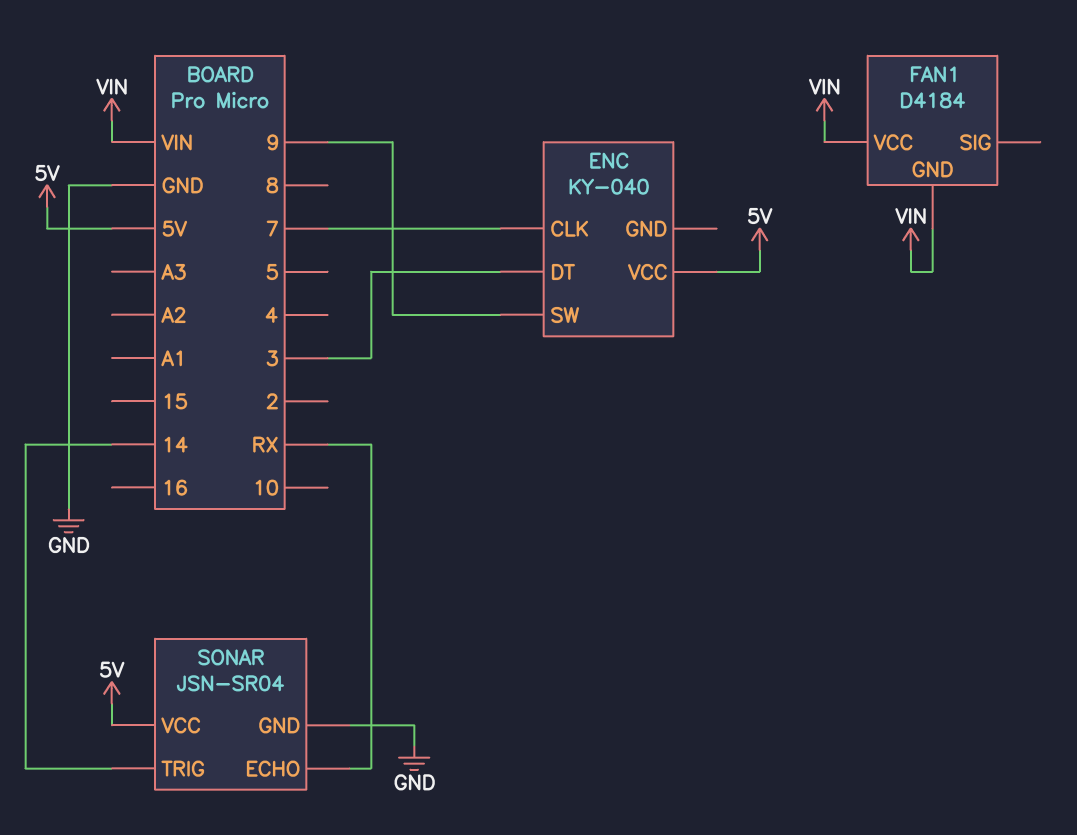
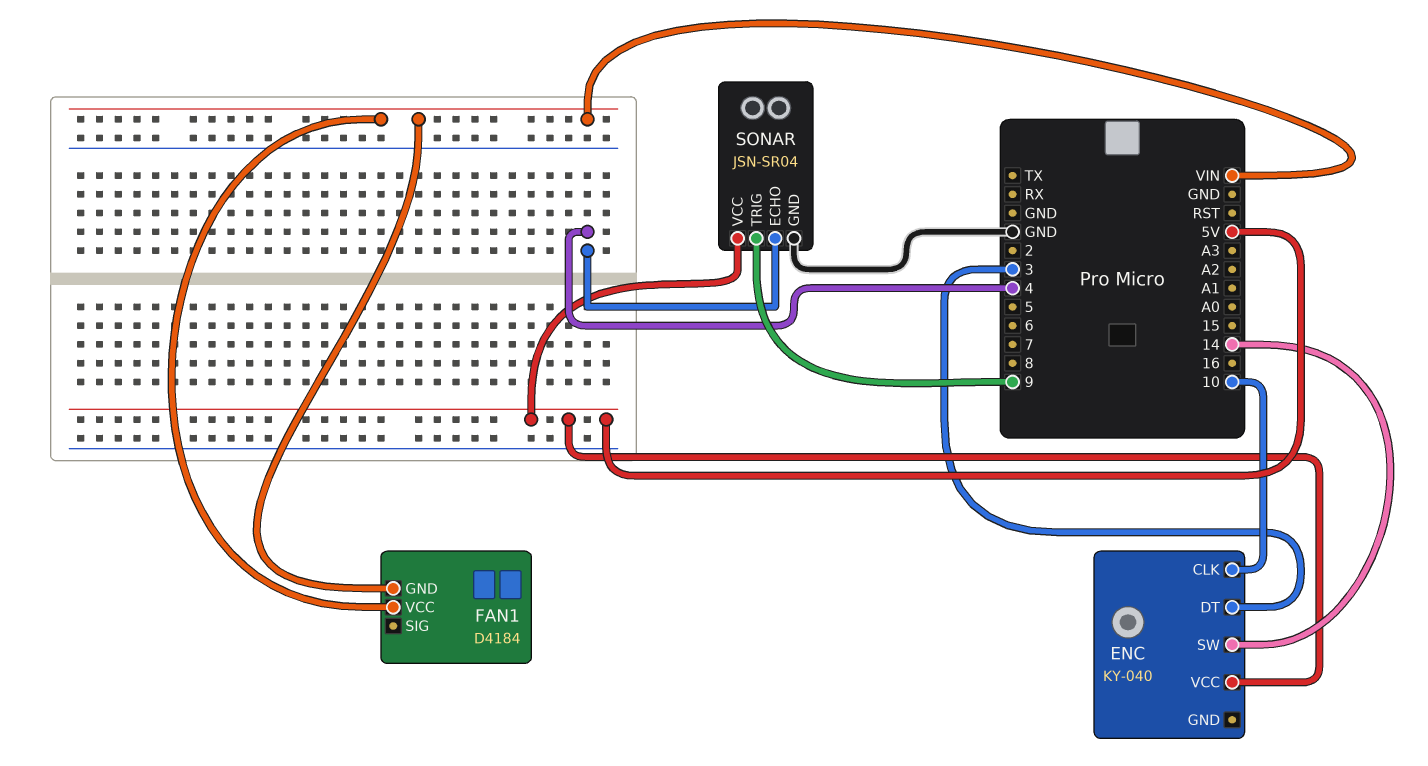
ENC pin CLK: 7 -> 10
ENC pin SW: 9 -> 14
SONAR pin ECHO: RX -> 4
SONAR pin TRIG: 14 -> 9

